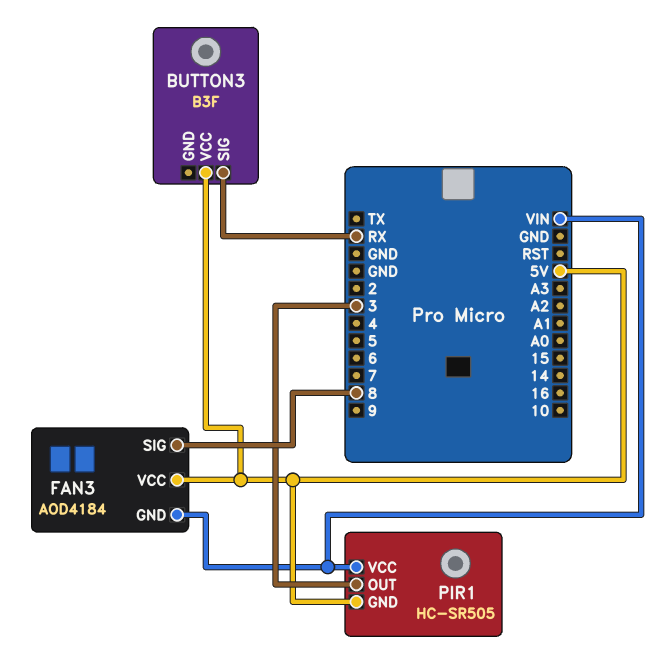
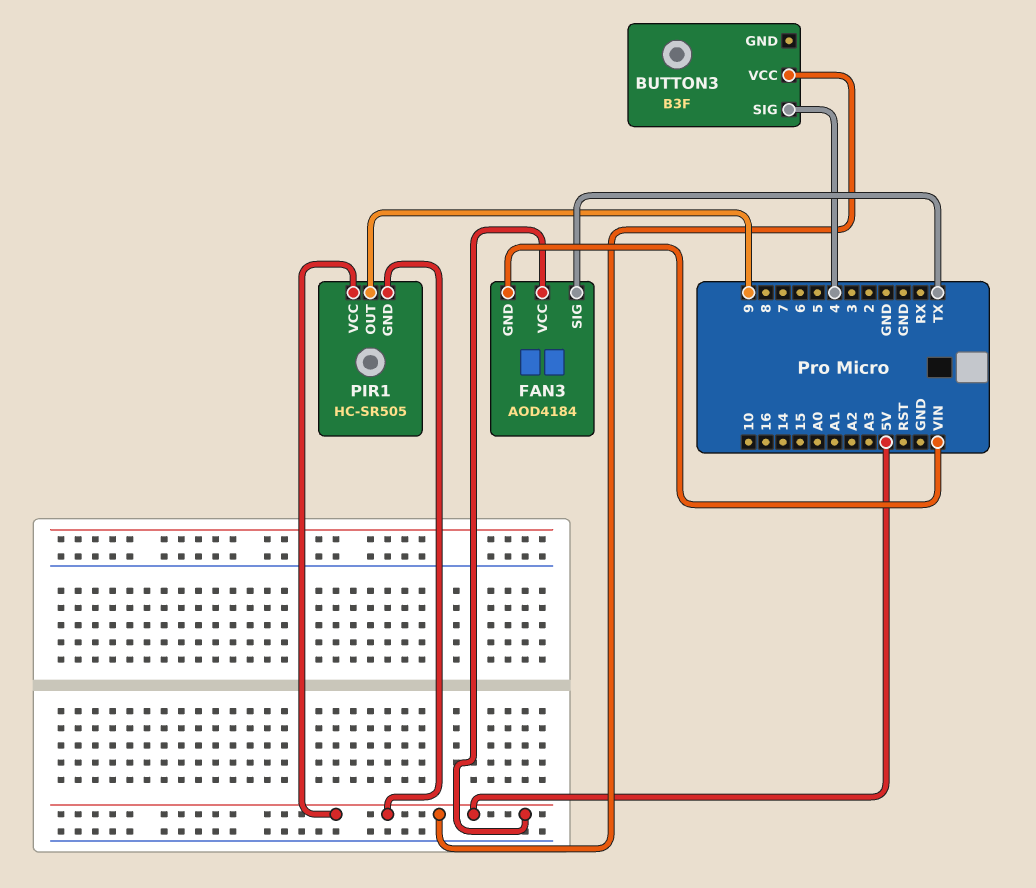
BUTTON3 pin SIG: RX -> 4
FAN3 pin SIG: 8 -> TX
PIR1 pin OUT: 3 -> 9
PIR1 pin VCC: VIN -> 5V

